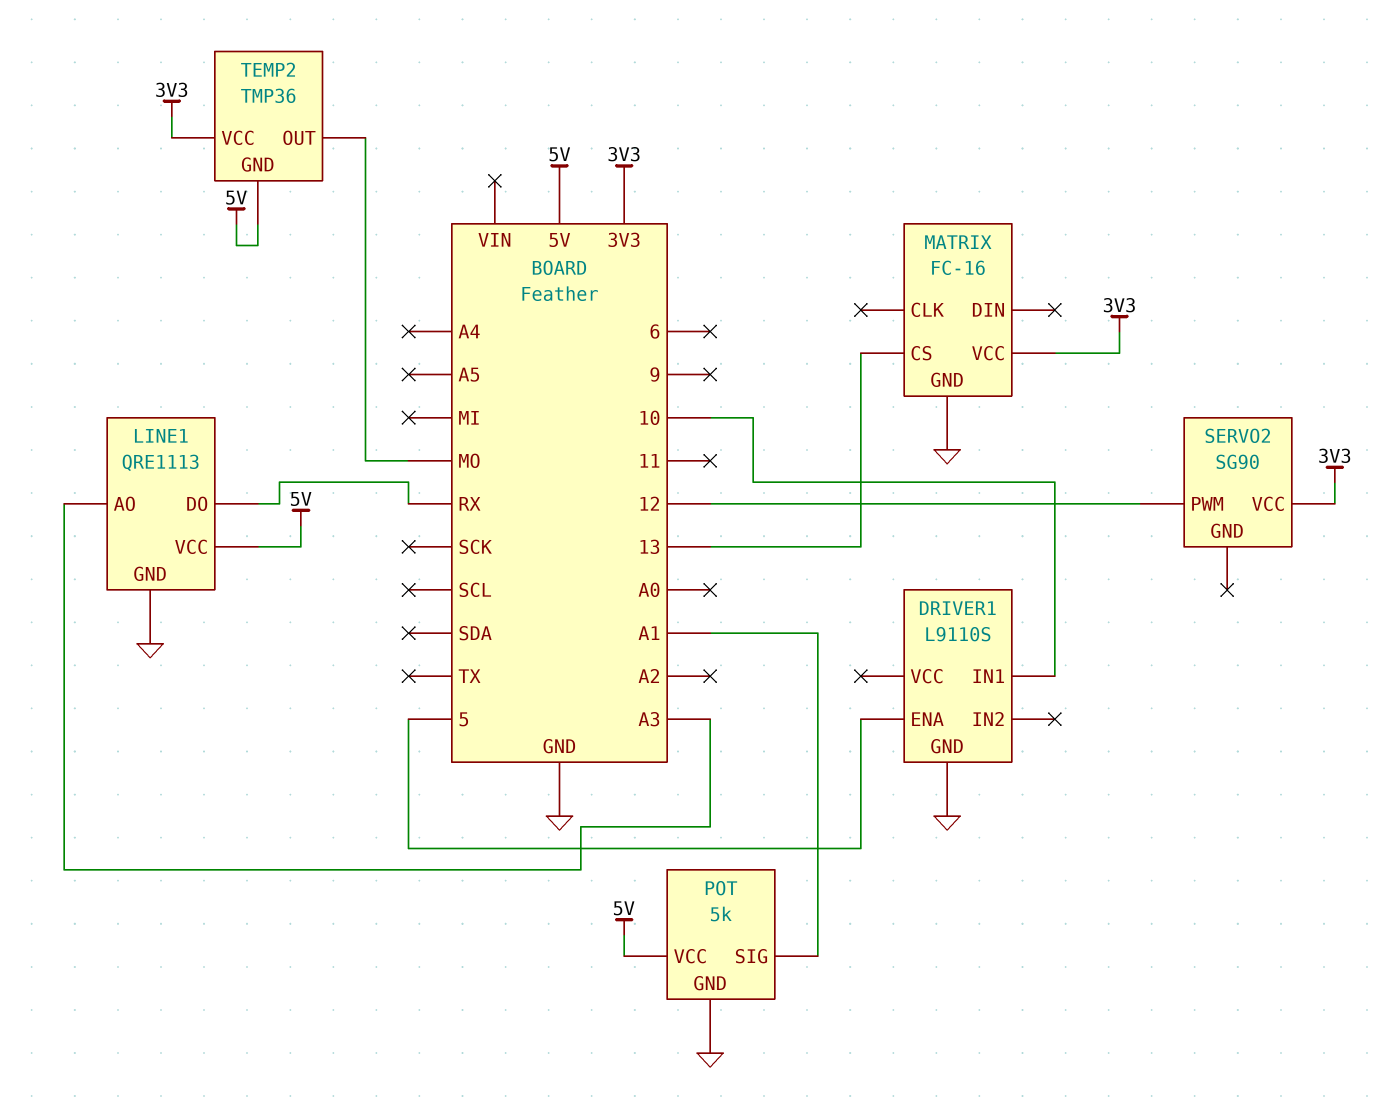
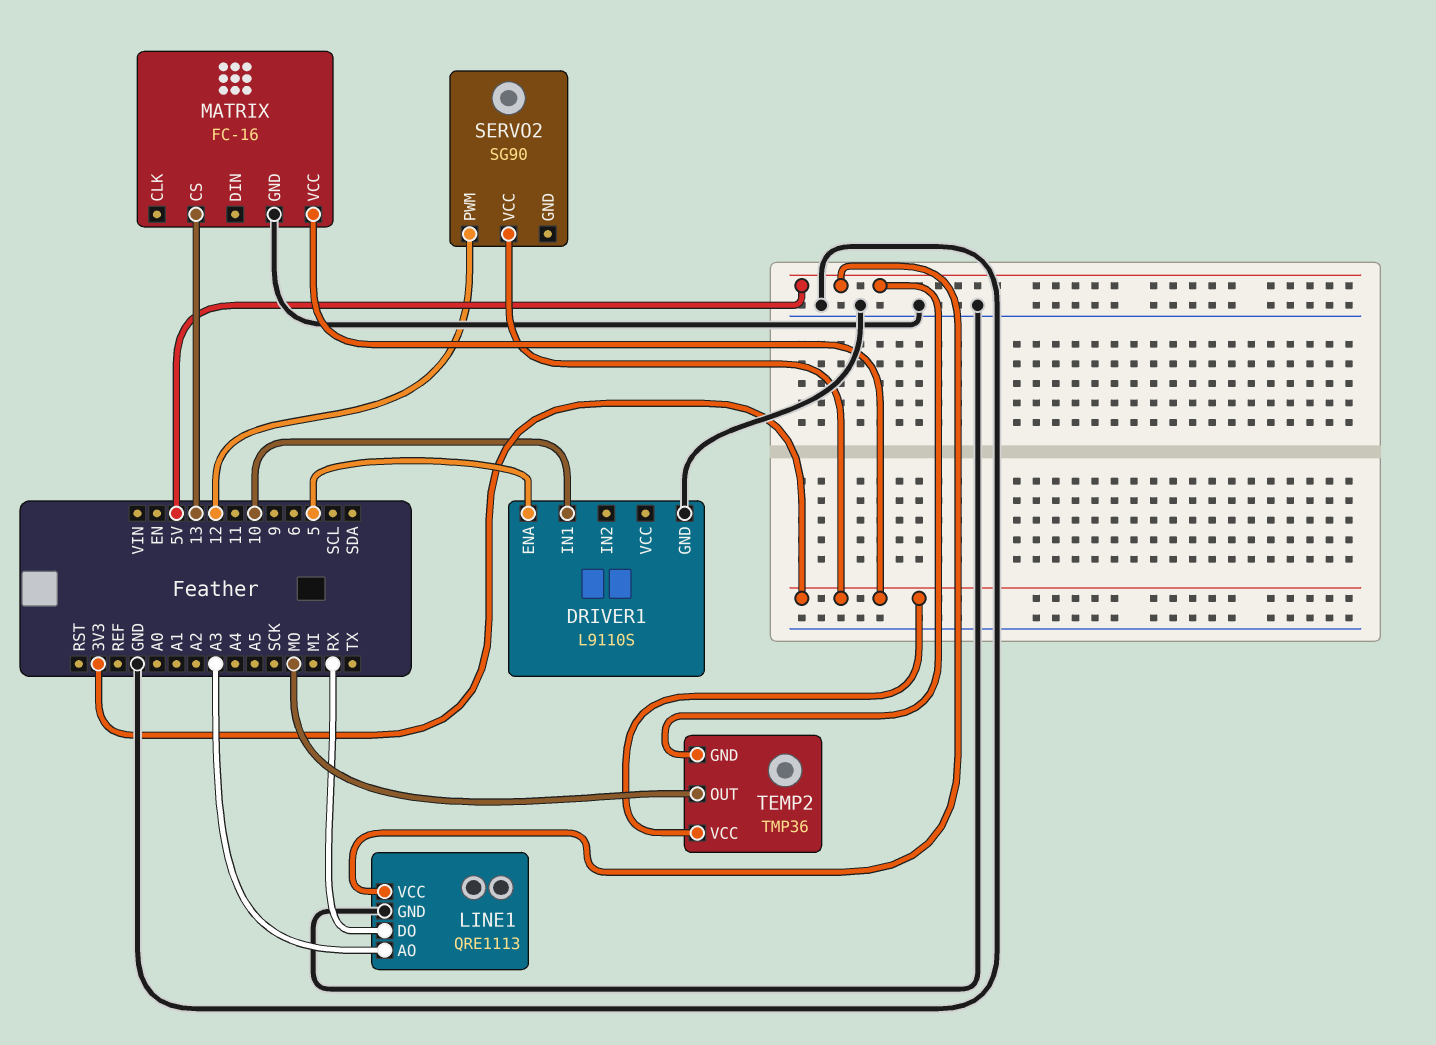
POT: 5k -> none
POT pin GND: GND -> none
POT pin SIG: A1 -> none
POT pin VCC: 5V -> none

